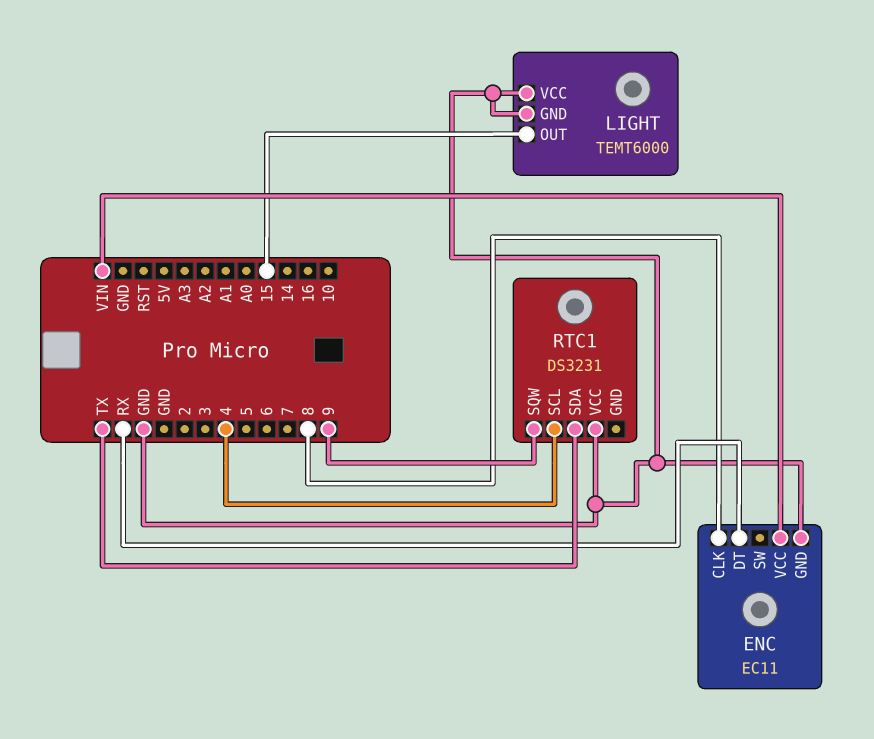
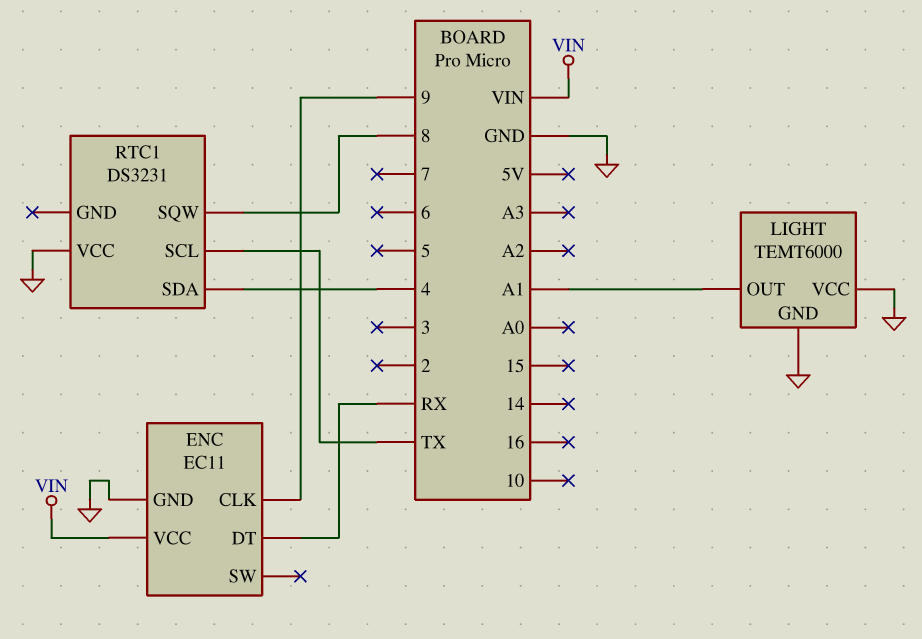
ENC pin CLK: 8 -> 9
LIGHT pin OUT: 15 -> A1
RTC1 pin SCL: 4 -> TX
RTC1 pin SDA: TX -> 4
RTC1 pin SQW: 9 -> 8

